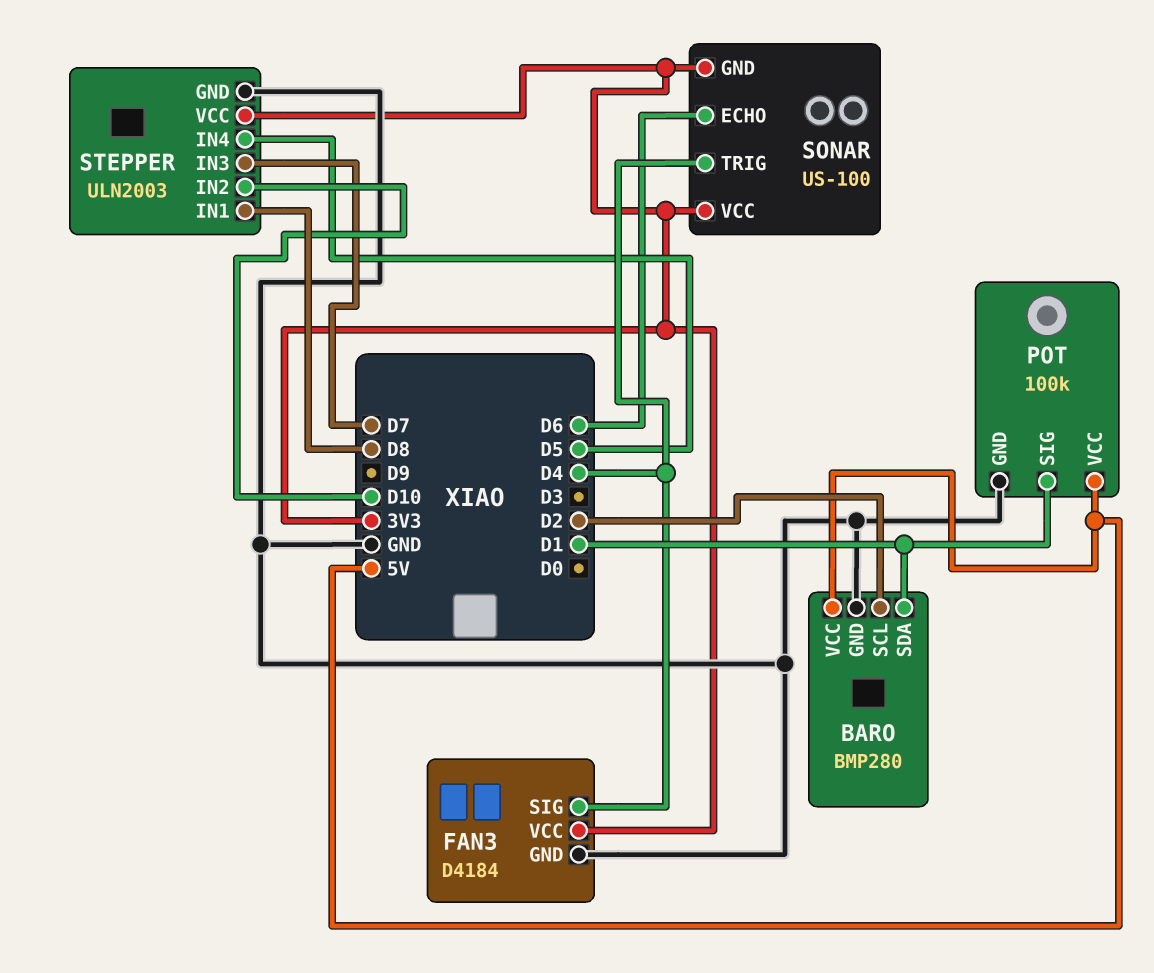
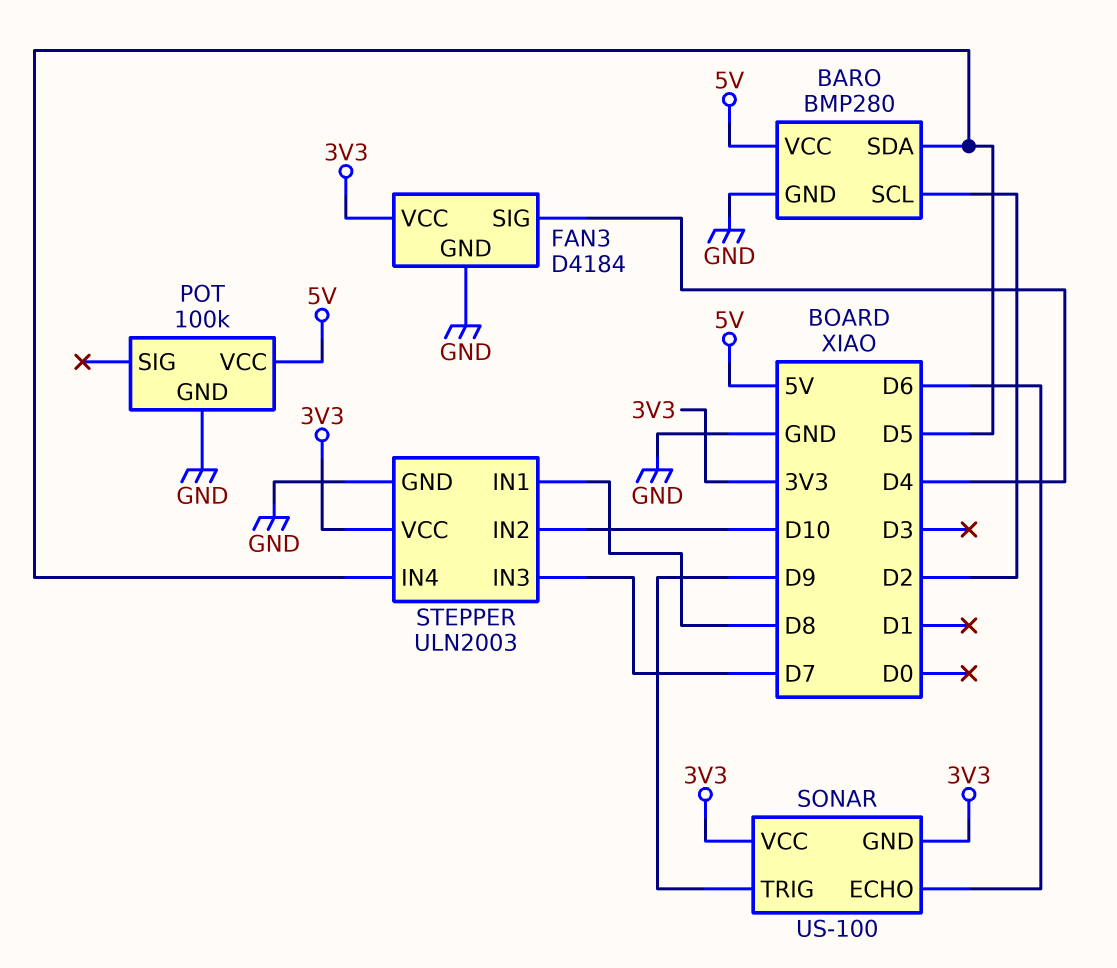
BARO pin SDA: D1 -> D5
POT pin SIG: D1 -> none
SONAR pin TRIG: D4 -> D9

